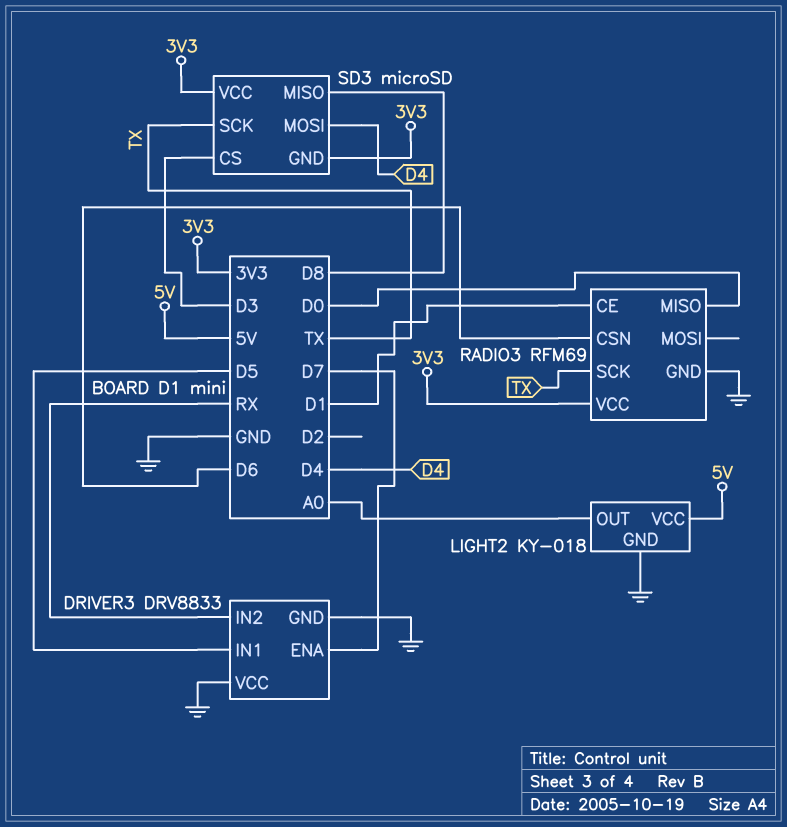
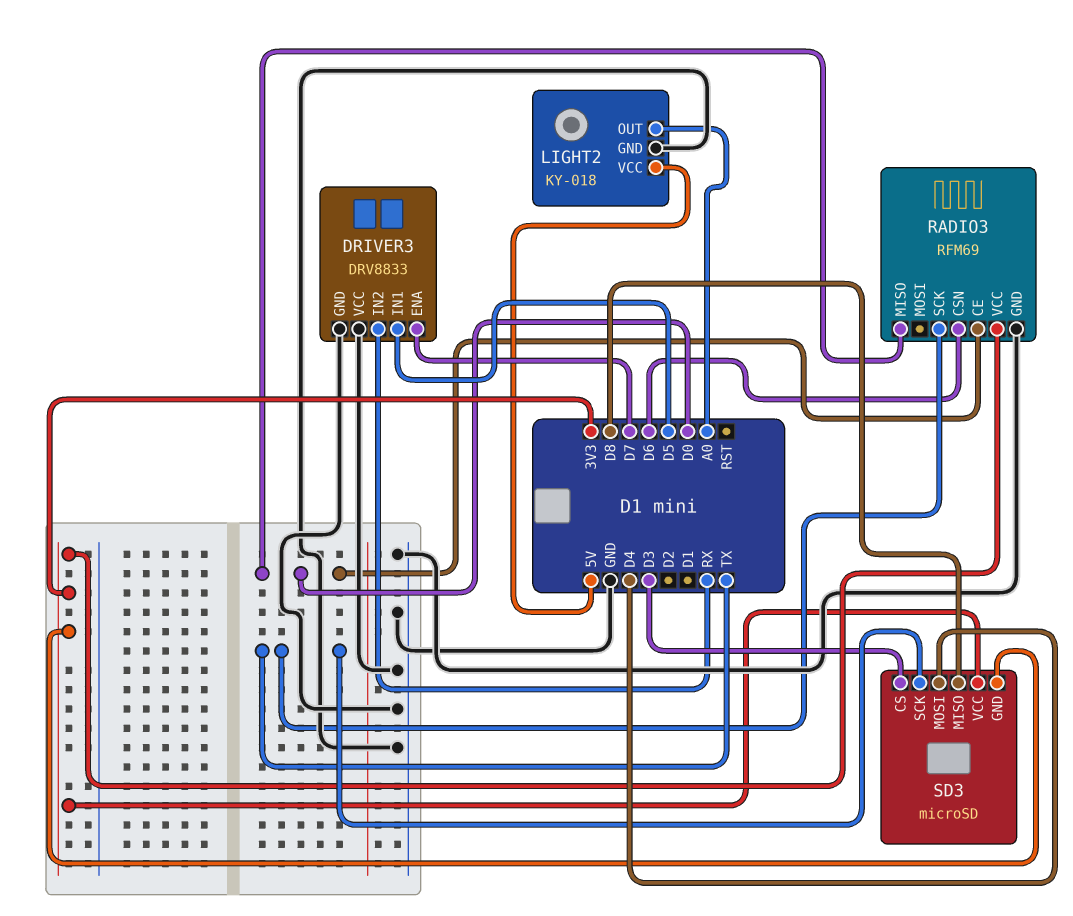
RADIO3 pin CE: D1 -> D0

